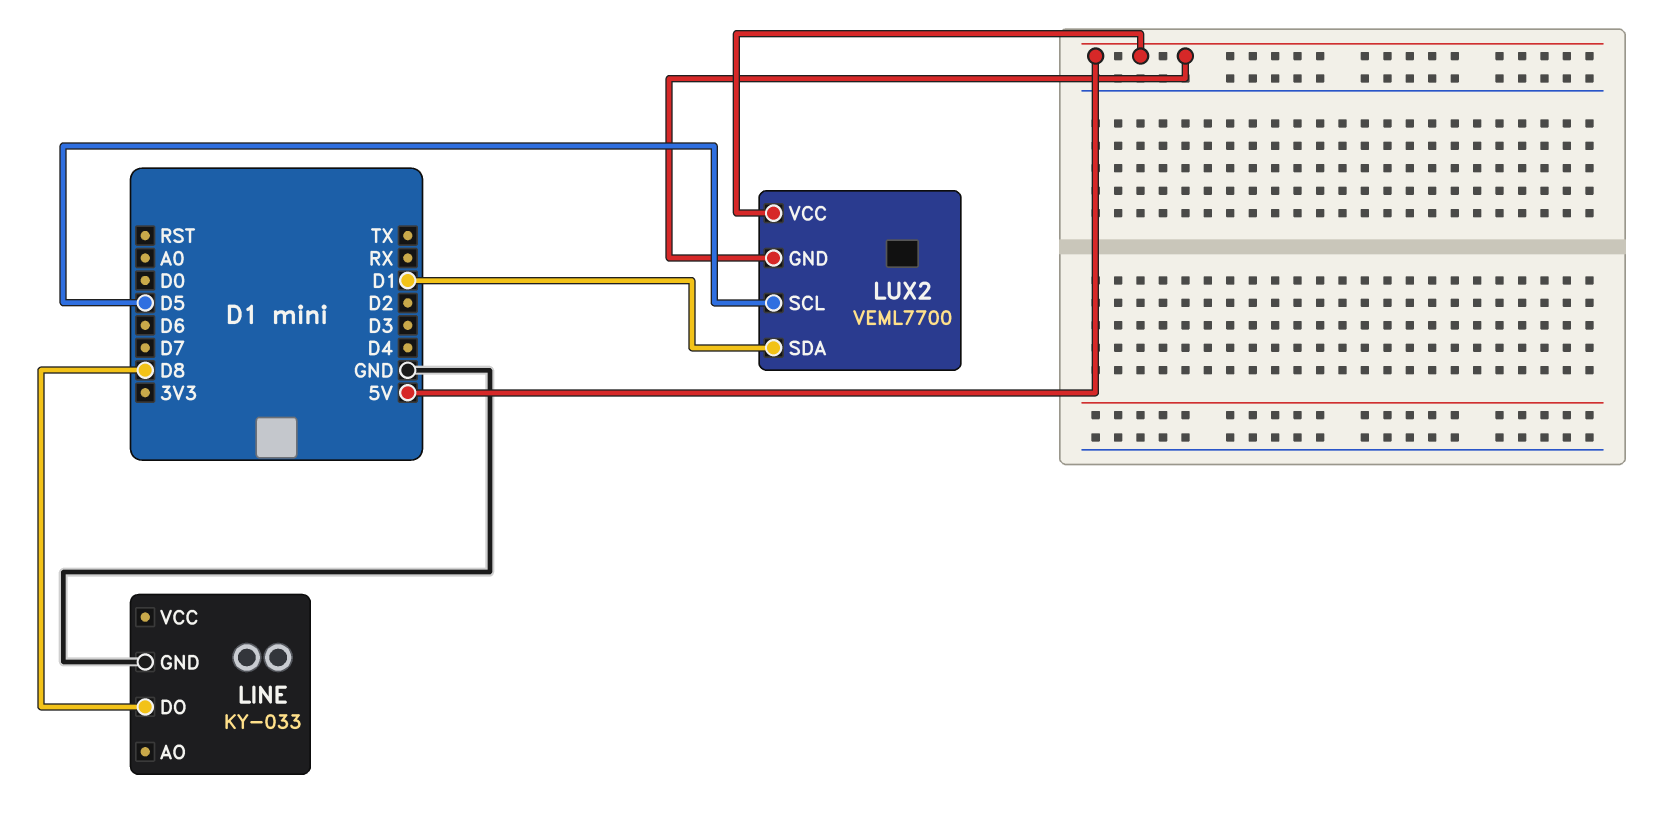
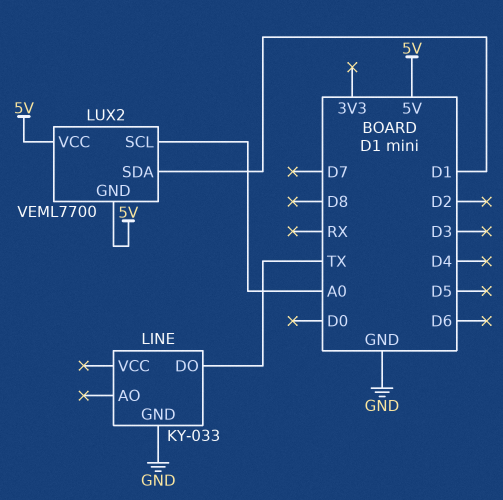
LINE pin DO: D8 -> TX
LUX2 pin SCL: D5 -> A0

